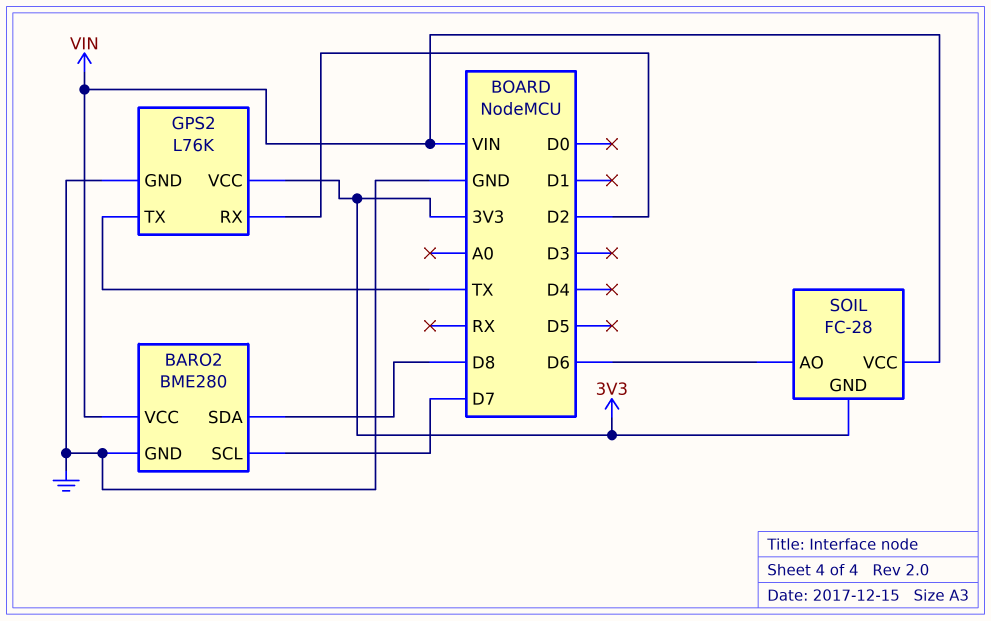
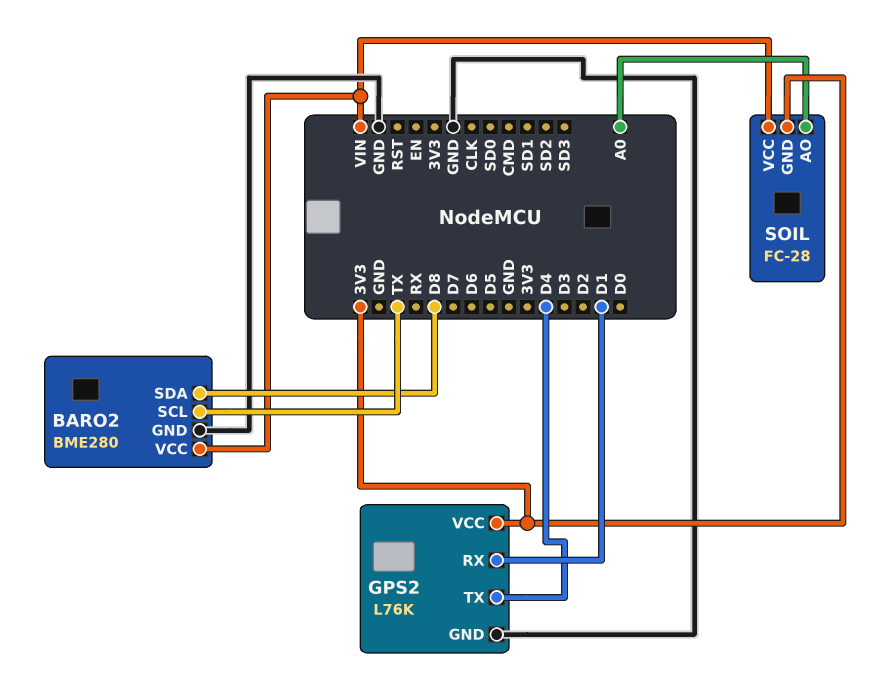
BARO2 pin SCL: D7 -> TX
GPS2 pin RX: D2 -> D1
GPS2 pin TX: TX -> D4
SOIL pin AO: D6 -> A0

